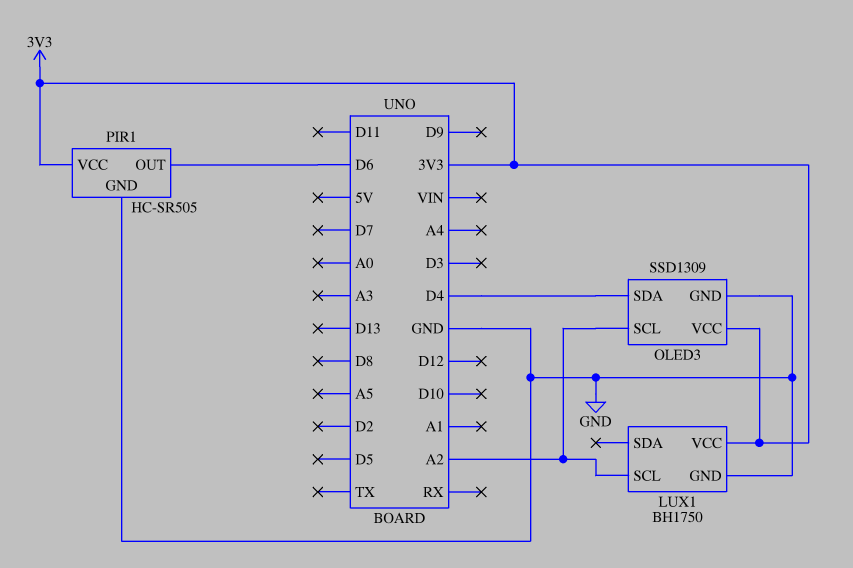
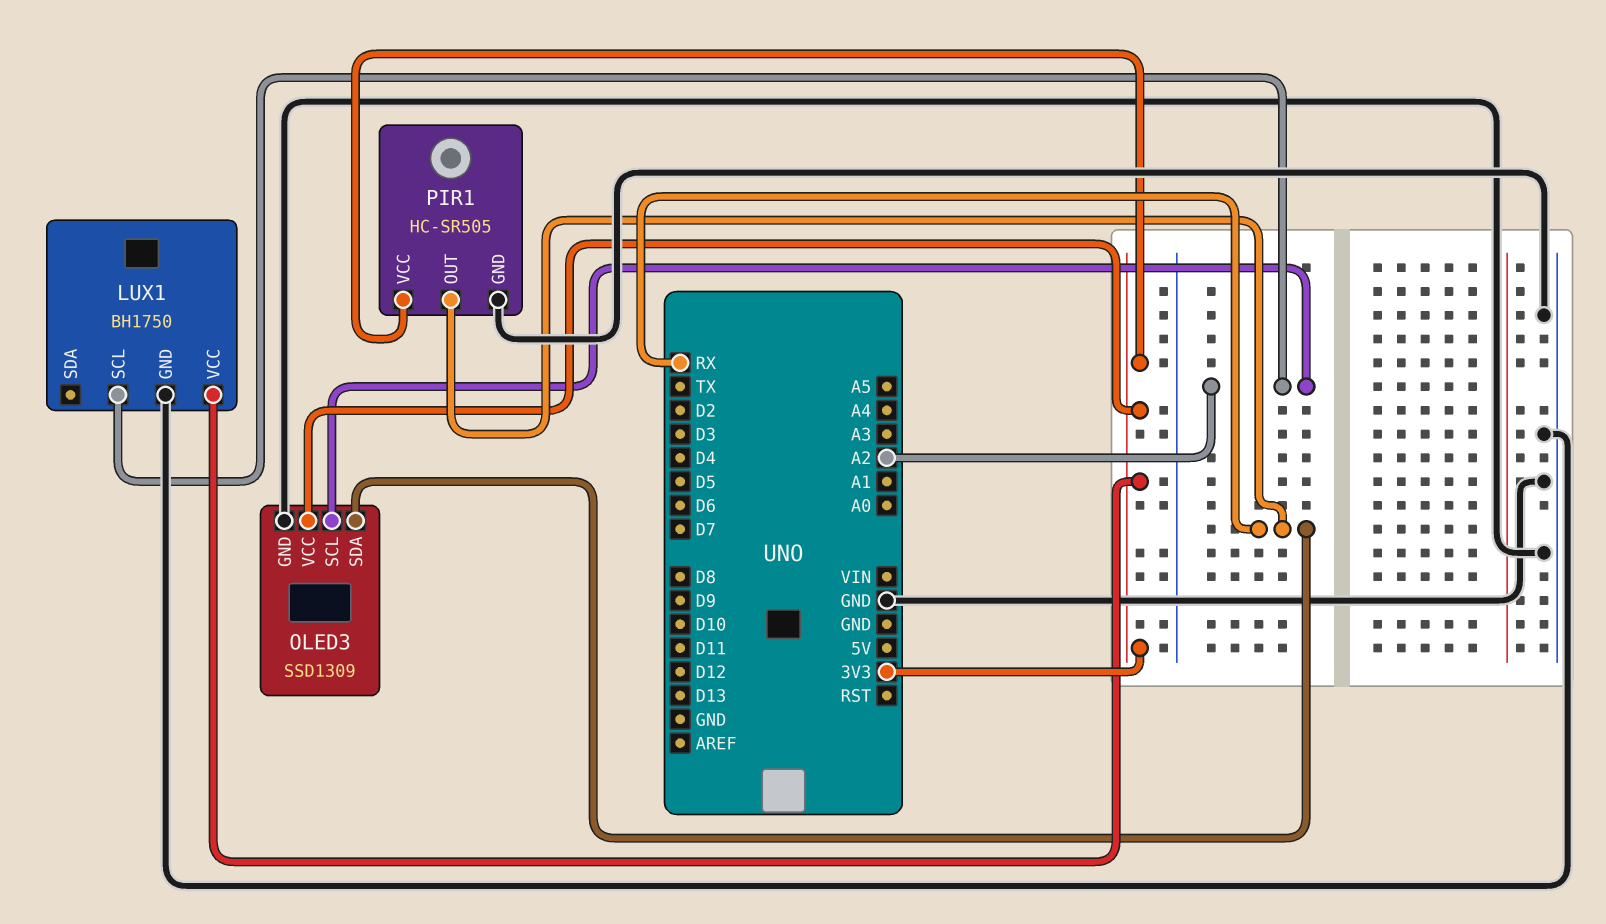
OLED3 pin SDA: D4 -> RX
PIR1 pin OUT: D6 -> RX

